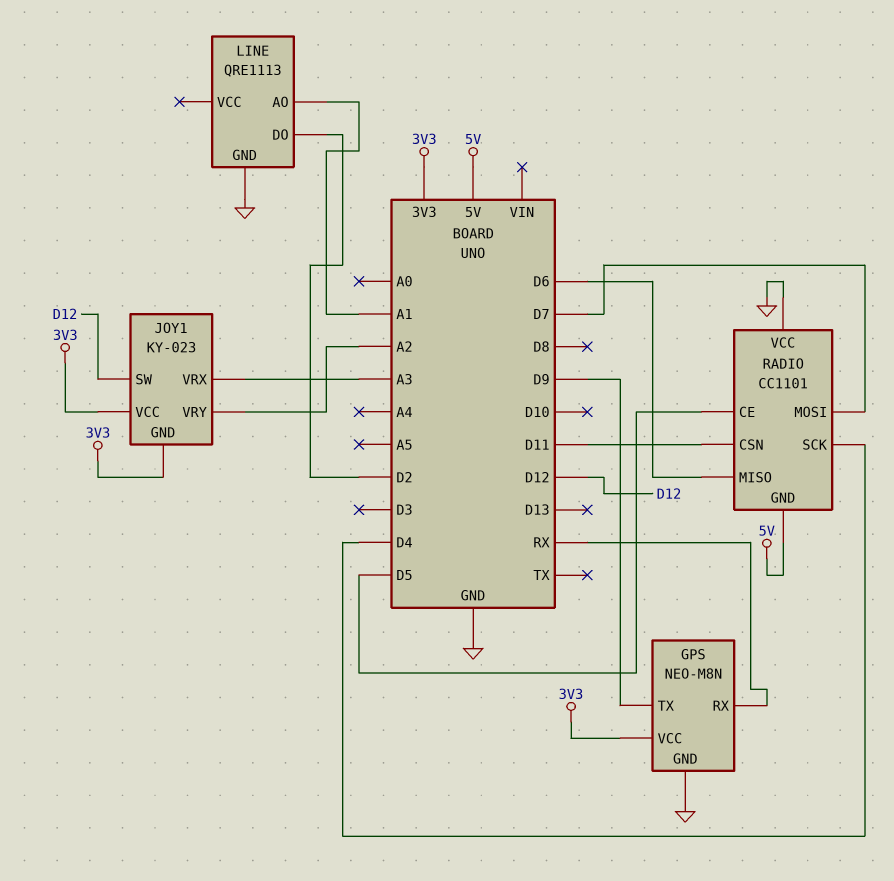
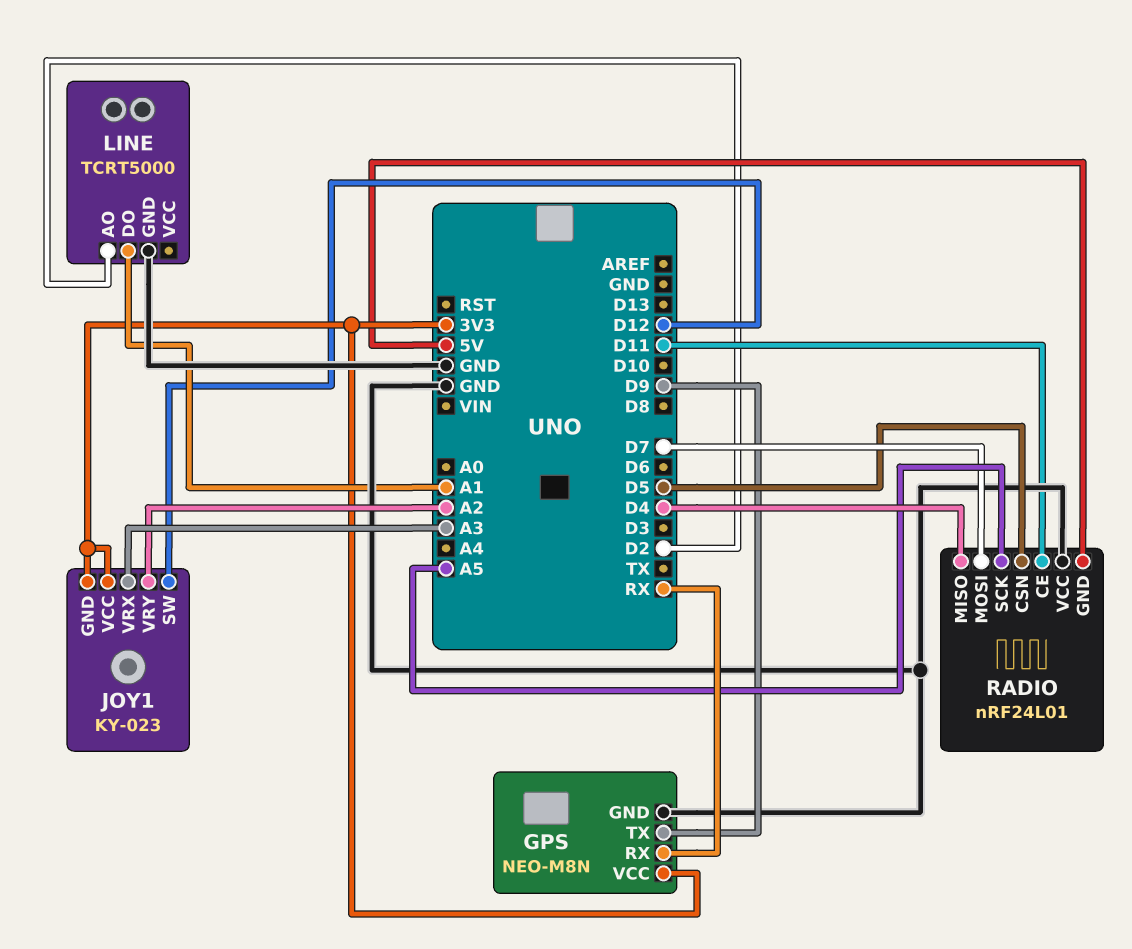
LINE: QRE1113 -> TCRT5000
LINE pin AO: A1 -> D2
LINE pin DO: D2 -> A1
RADIO: CC1101 -> nRF24L01
RADIO pin CE: D5 -> D11
RADIO pin CSN: D11 -> D5
RADIO pin MISO: D6 -> D4
RADIO pin SCK: D4 -> A5

